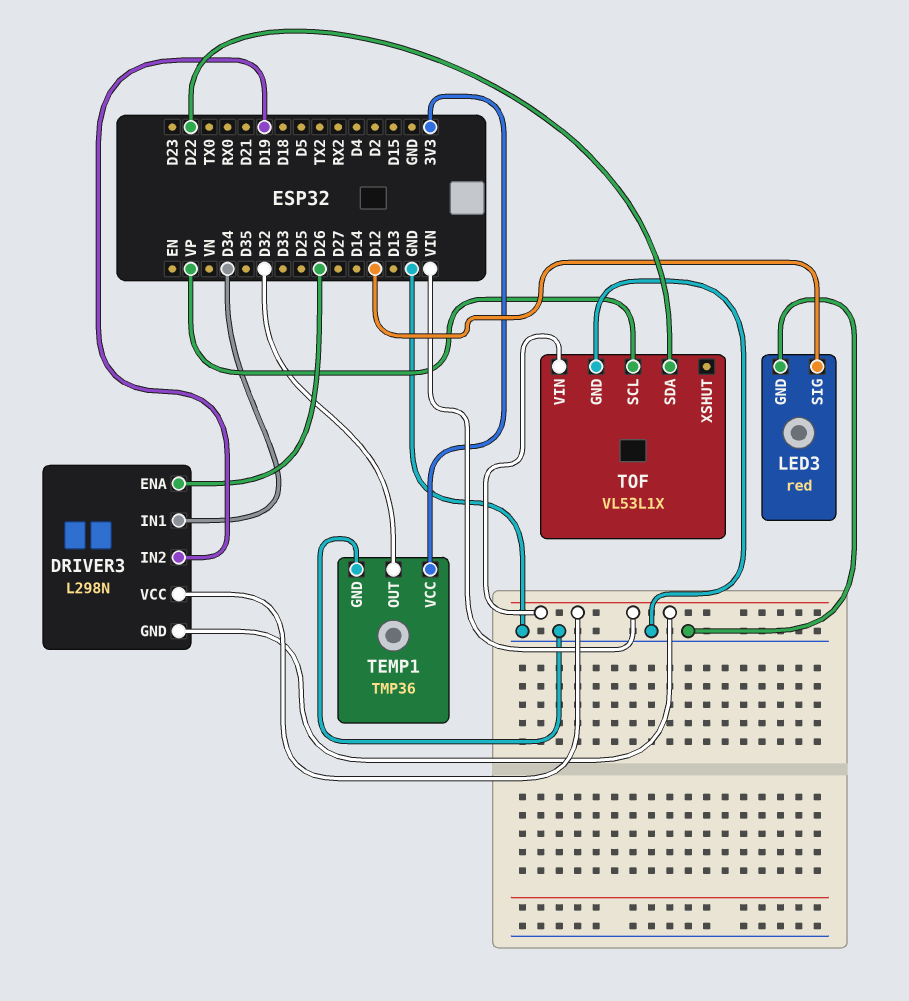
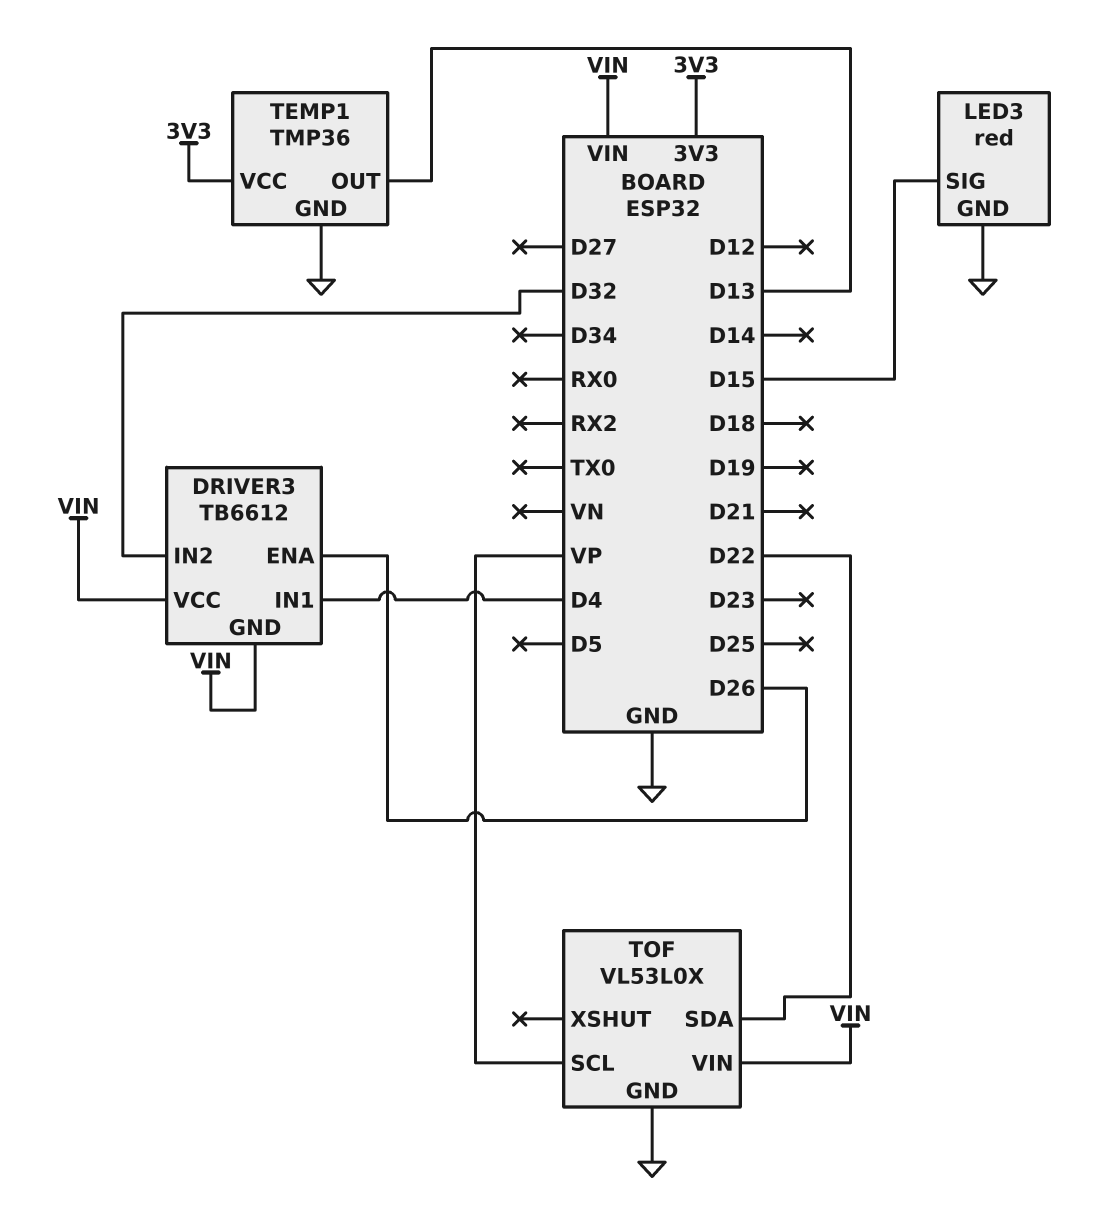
DRIVER3: L298N -> TB6612
DRIVER3 pin IN1: D34 -> D4
DRIVER3 pin IN2: D19 -> D32
LED3 pin SIG: D12 -> D15
TEMP1 pin OUT: D32 -> D13
TOF: VL53L1X -> VL53L0X

